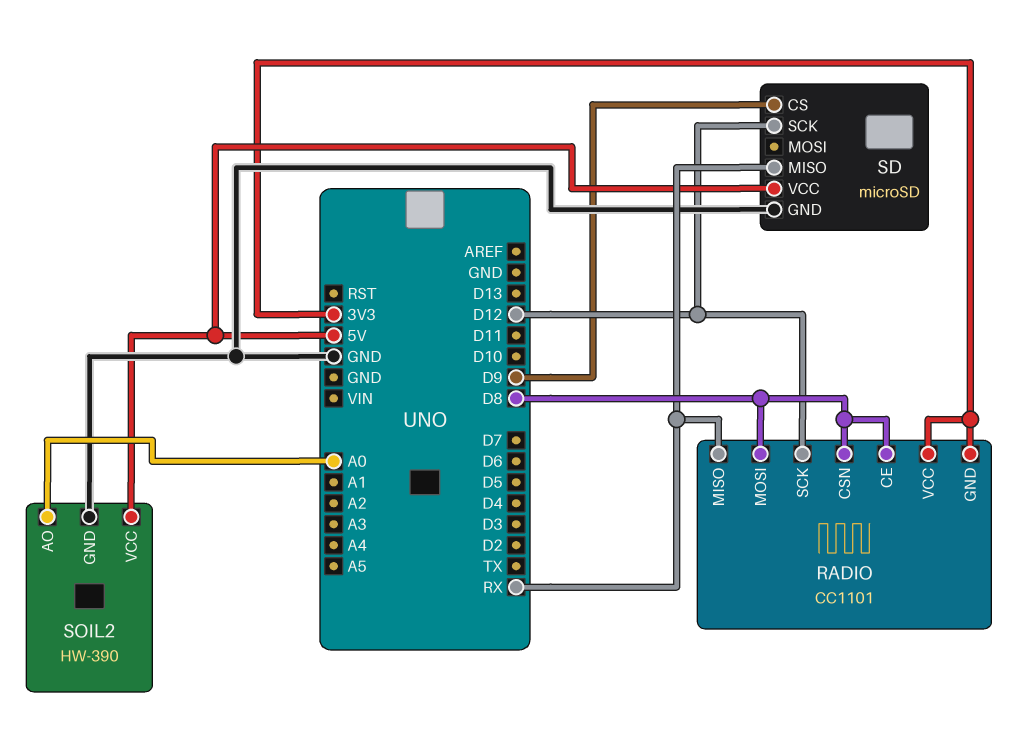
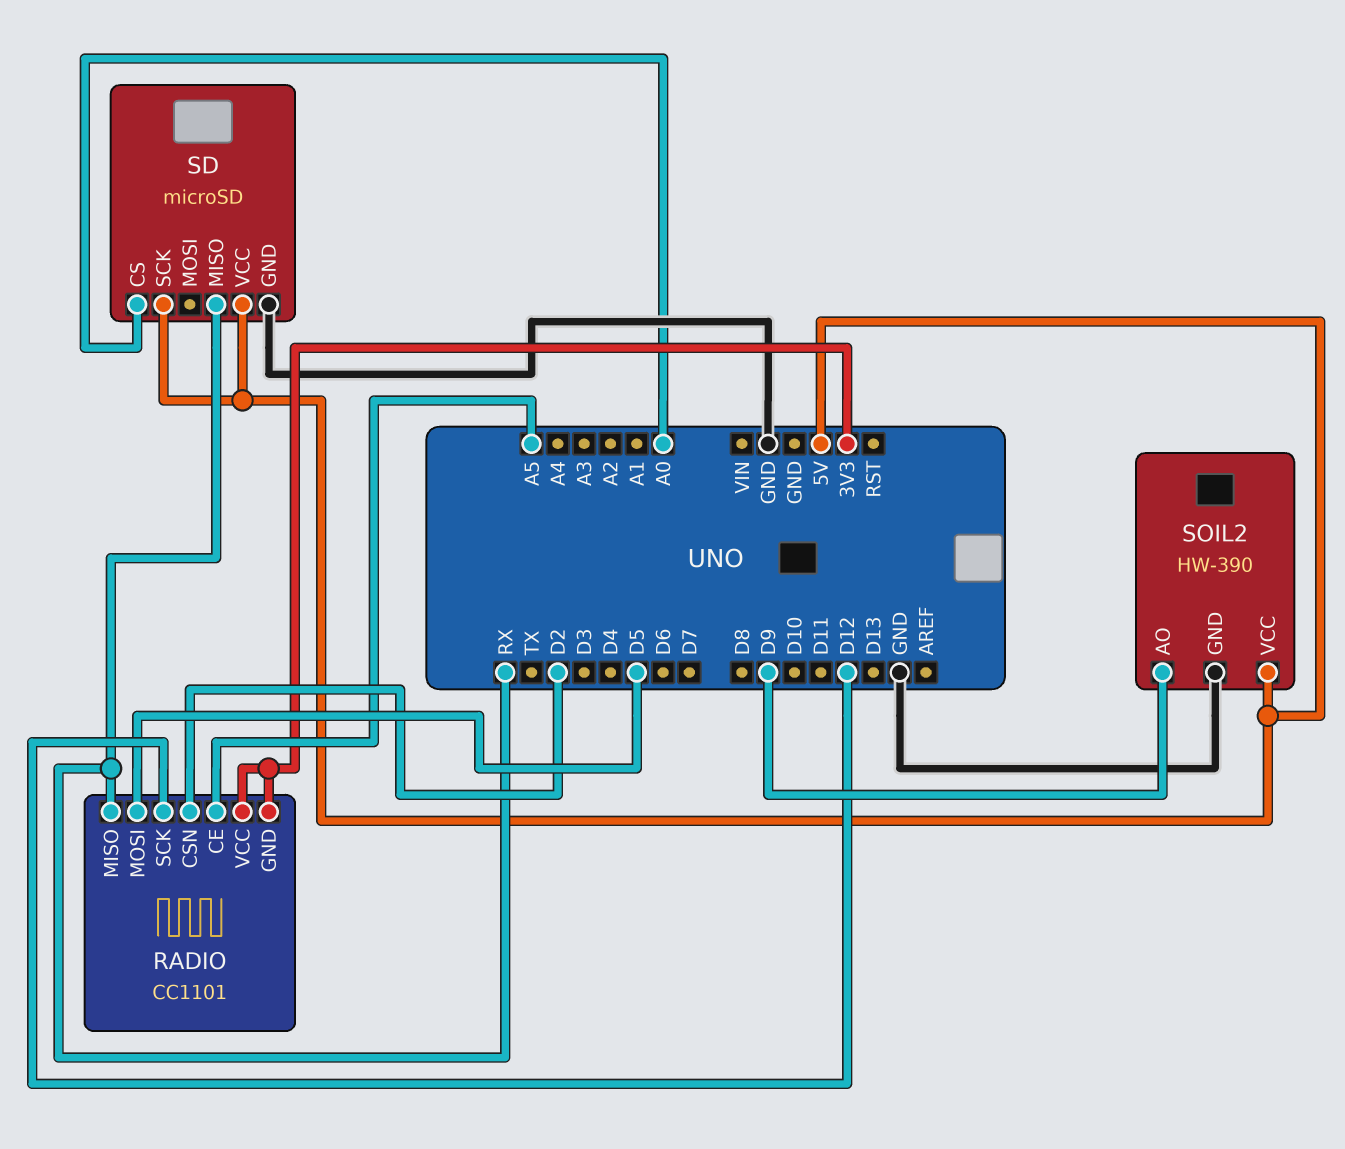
RADIO pin CE: D8 -> A5
RADIO pin CSN: D8 -> D2
RADIO pin MOSI: D8 -> D5
SD pin CS: D9 -> A0
SD pin SCK: D12 -> 5V
SOIL2 pin AO: A0 -> D9

